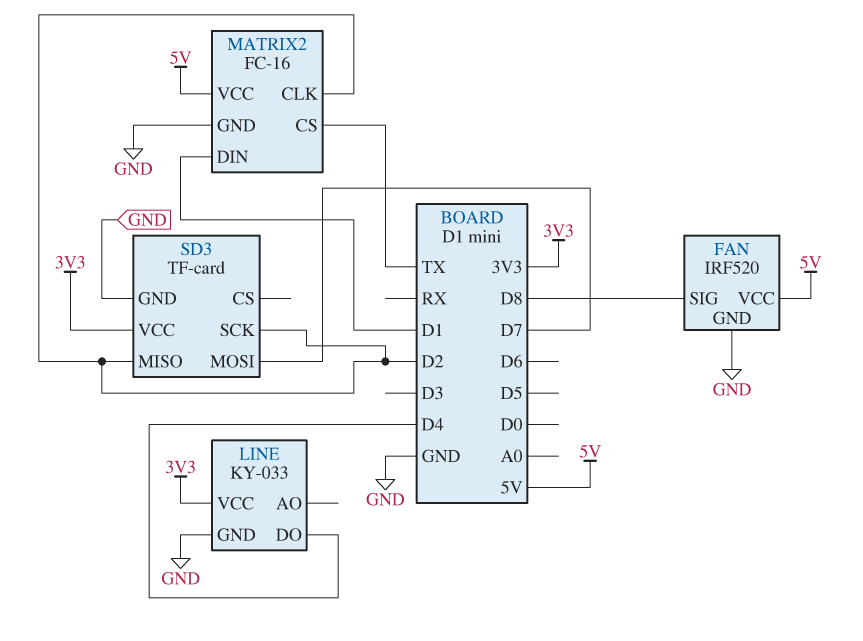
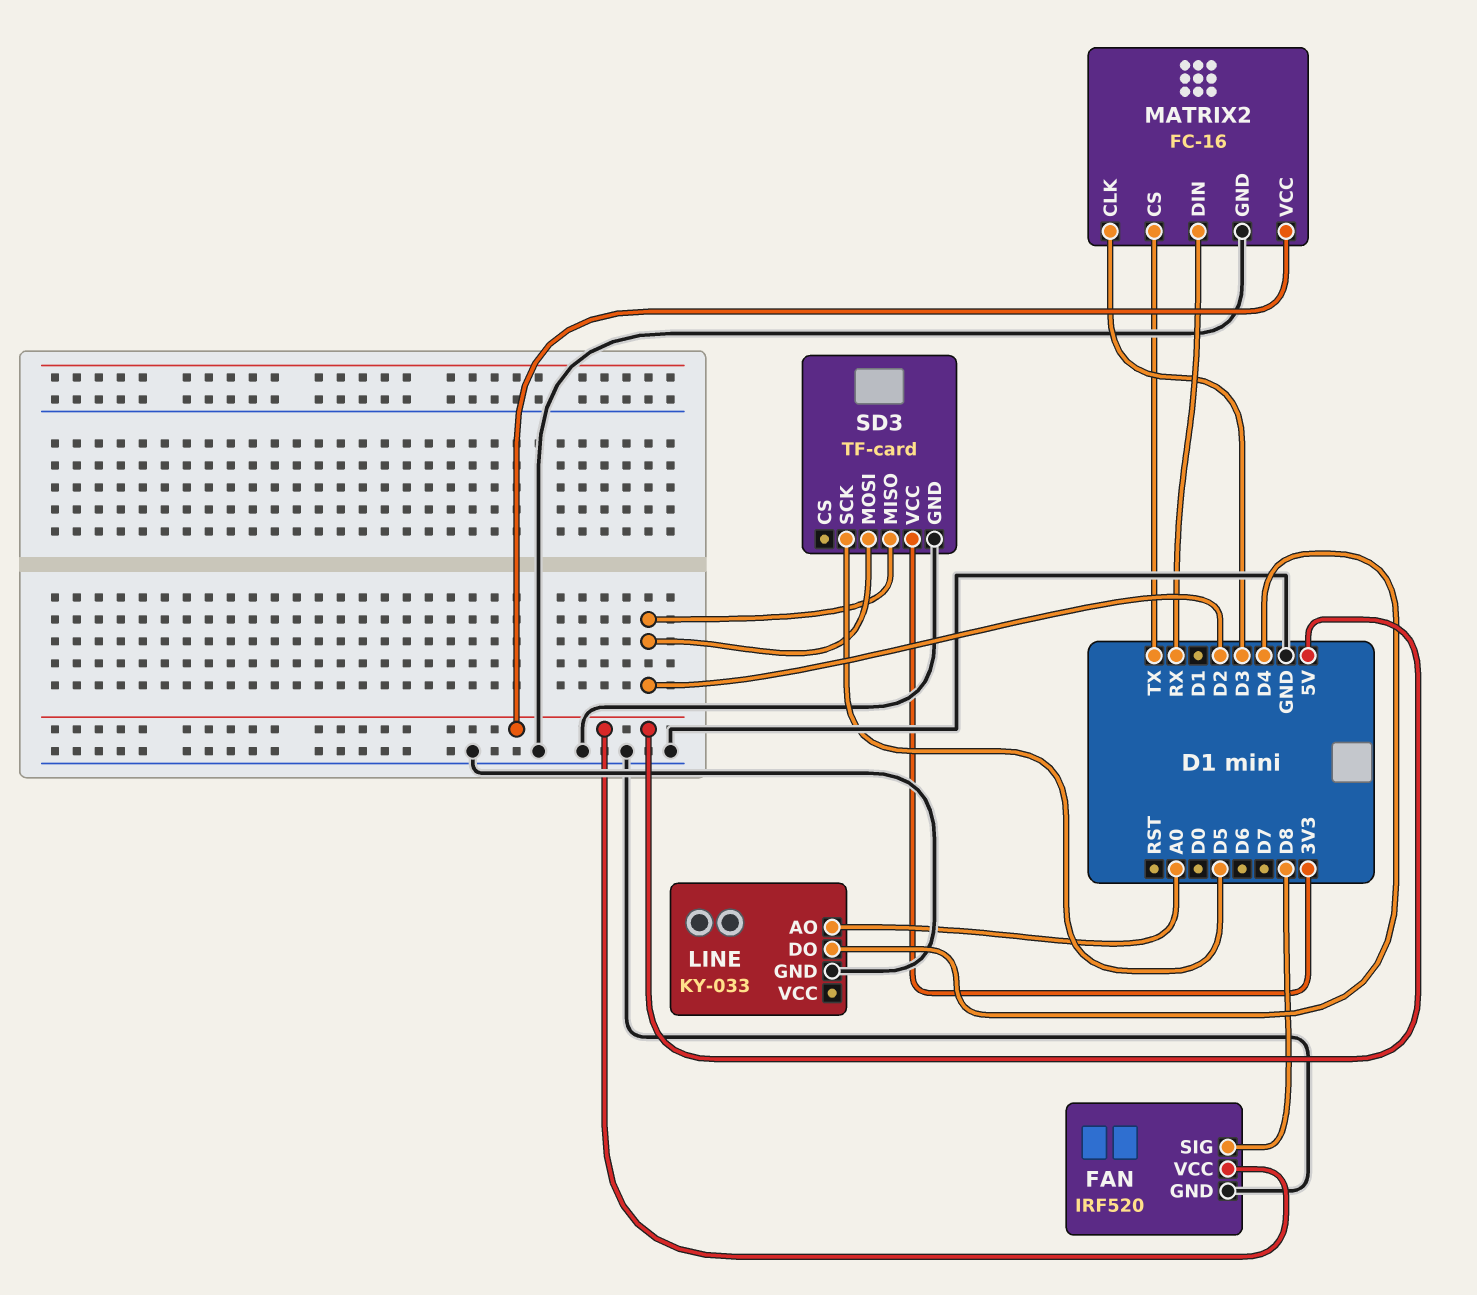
LINE pin AO: none -> A0
LINE pin VCC: 3V3 -> none
MATRIX2 pin CLK: D2 -> D3
MATRIX2 pin DIN: D1 -> RX
SD3 pin MOSI: D7 -> D2
SD3 pin SCK: D2 -> D5

